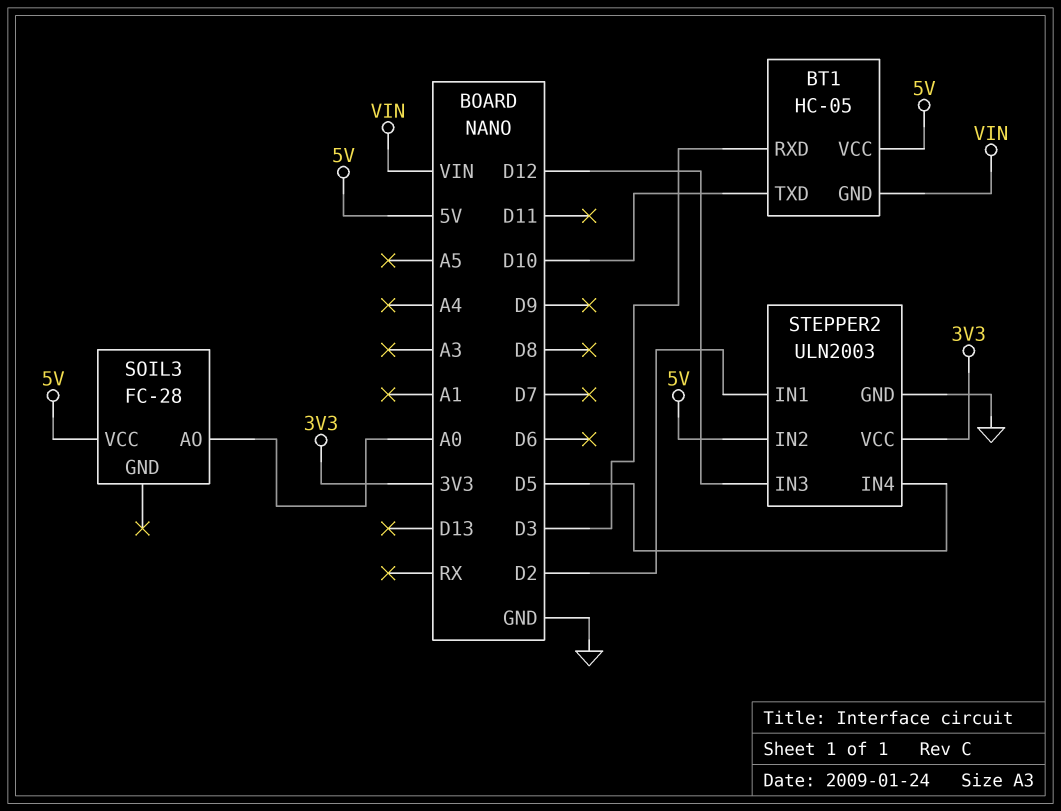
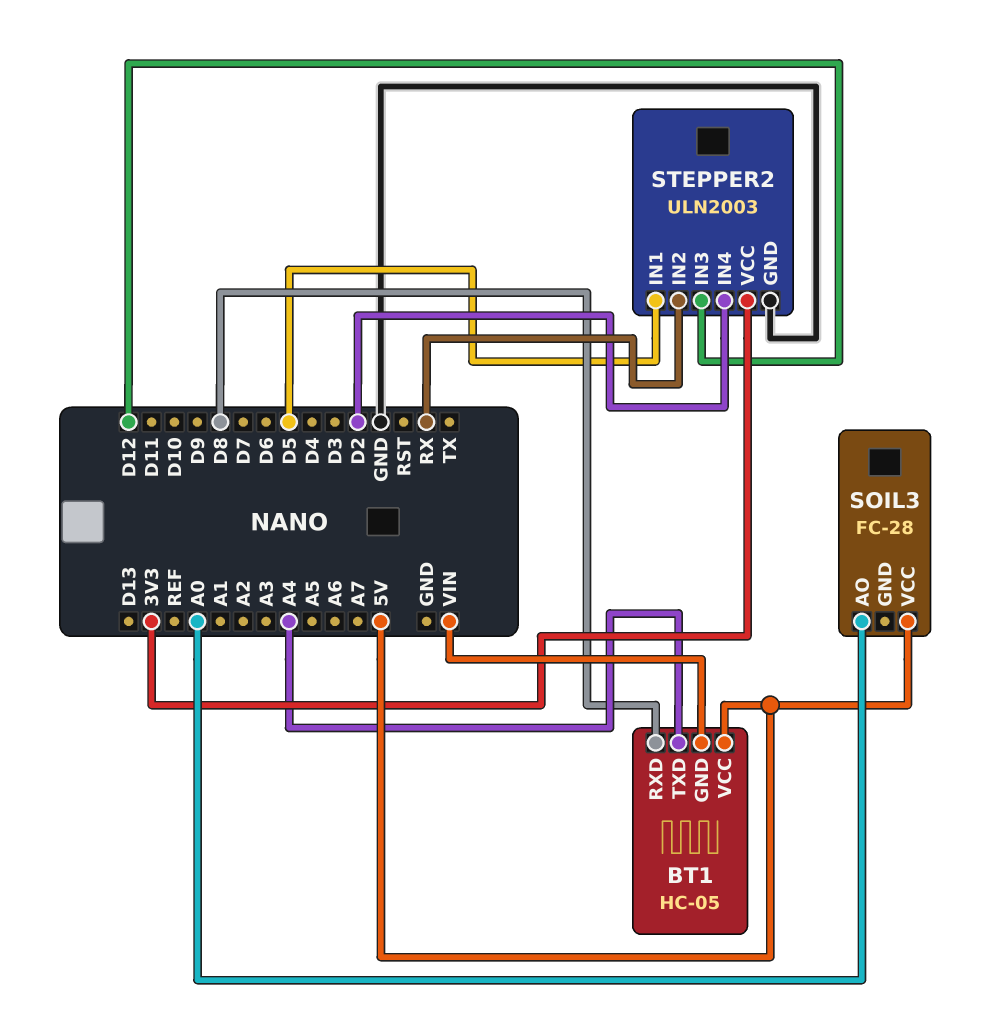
BT1 pin RXD: D3 -> D8
BT1 pin TXD: D10 -> A4
STEPPER2 pin IN1: D2 -> D5
STEPPER2 pin IN2: 5V -> RX
STEPPER2 pin IN4: D5 -> D2

